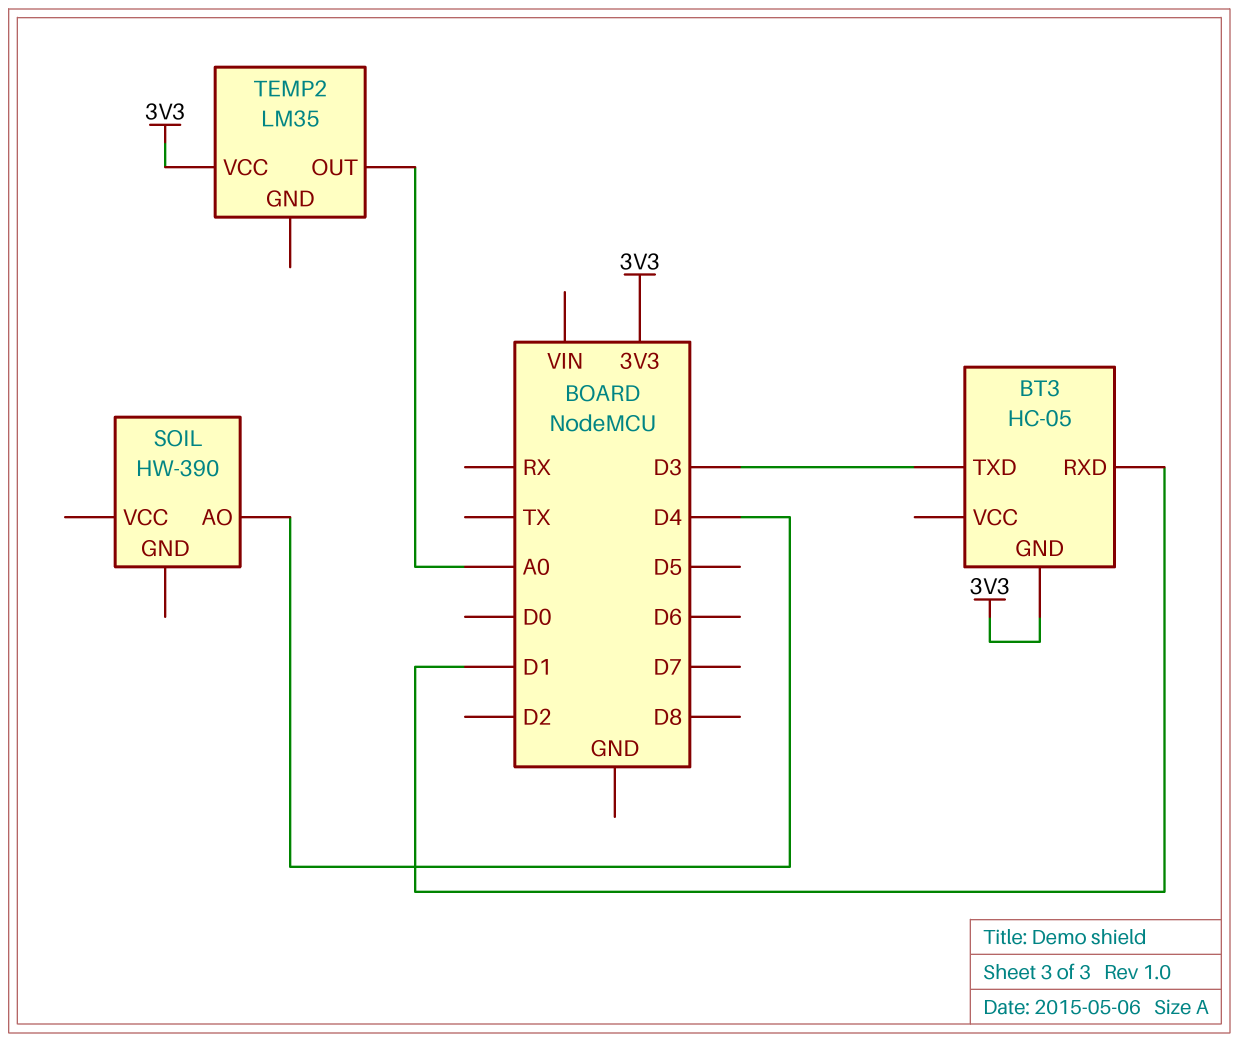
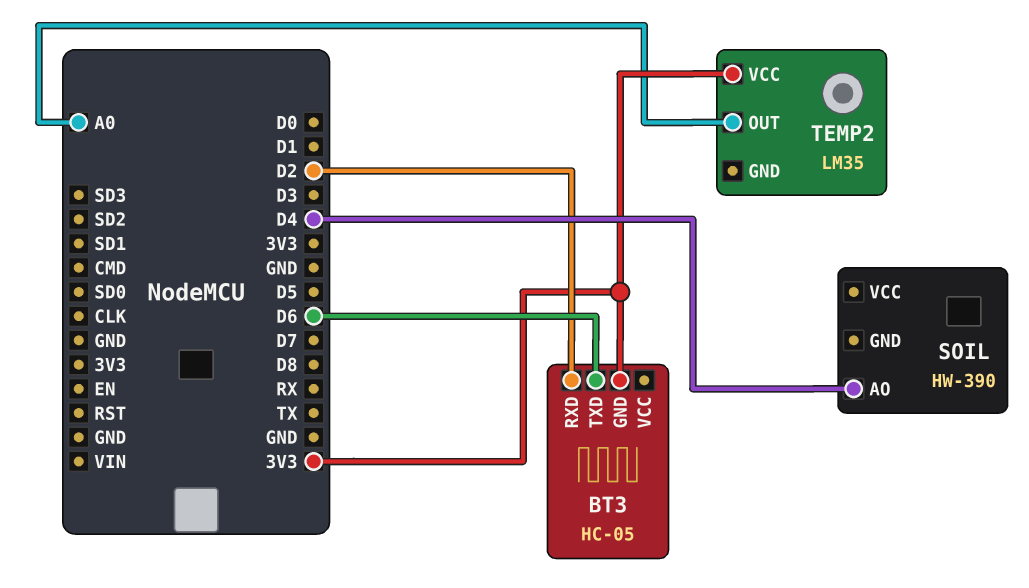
BT3 pin RXD: D1 -> D2
BT3 pin TXD: D3 -> D6

